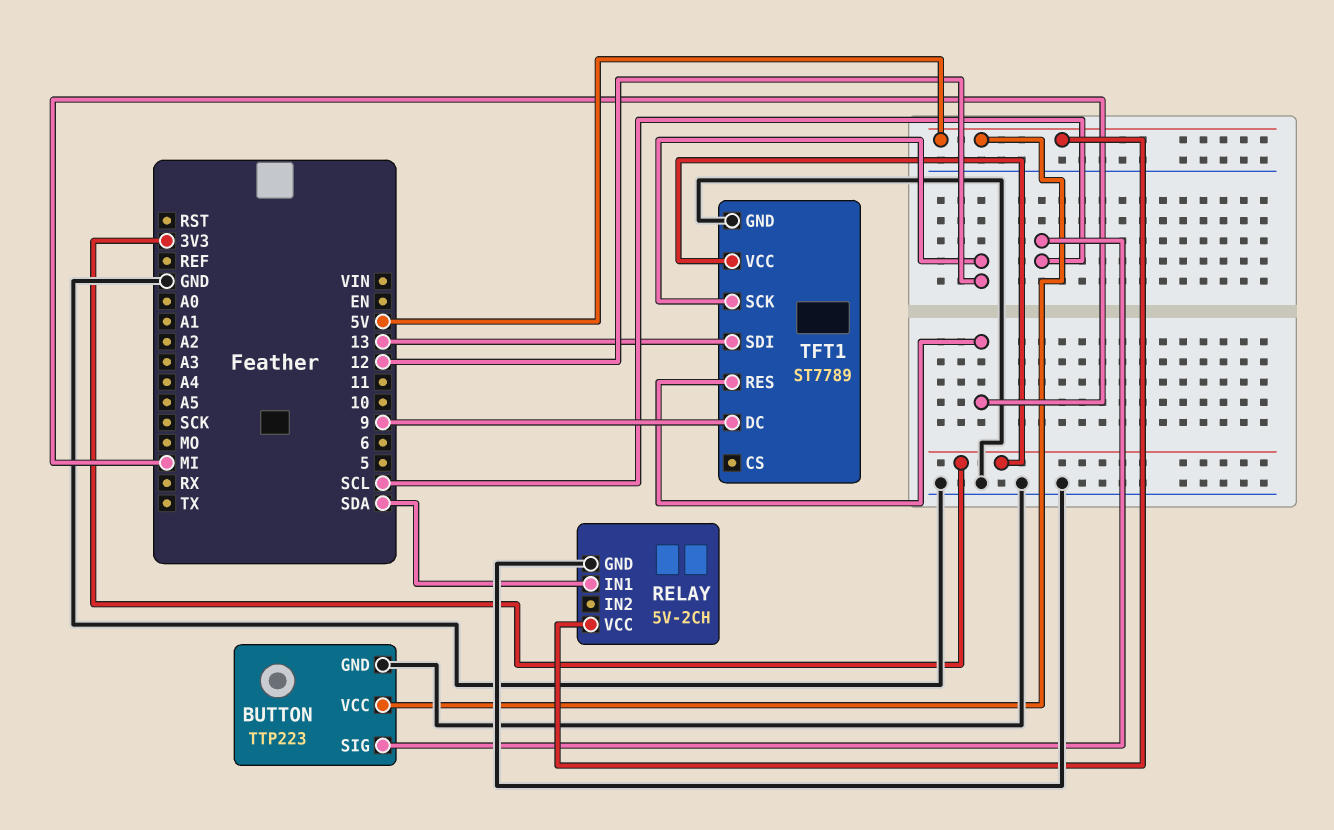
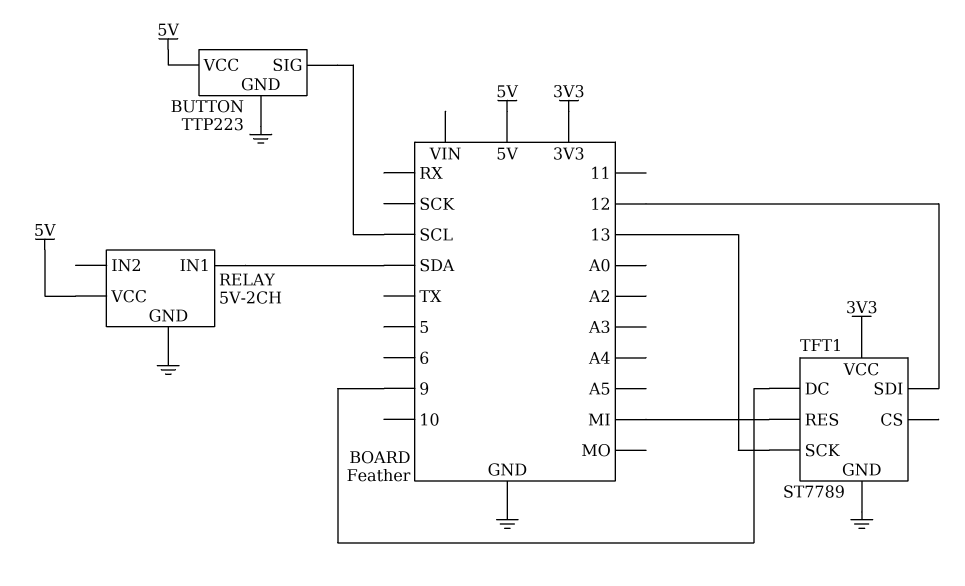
TFT1 pin SCK: 12 -> 13
TFT1 pin SDI: 13 -> 12

